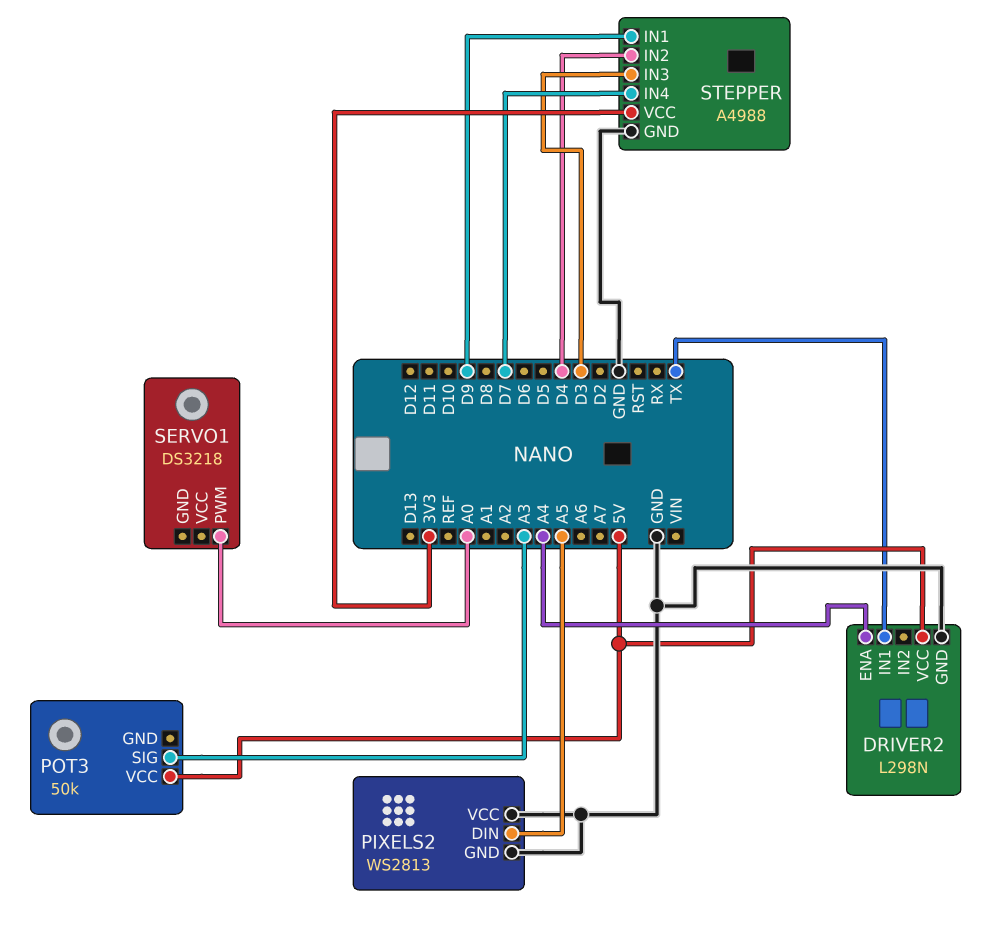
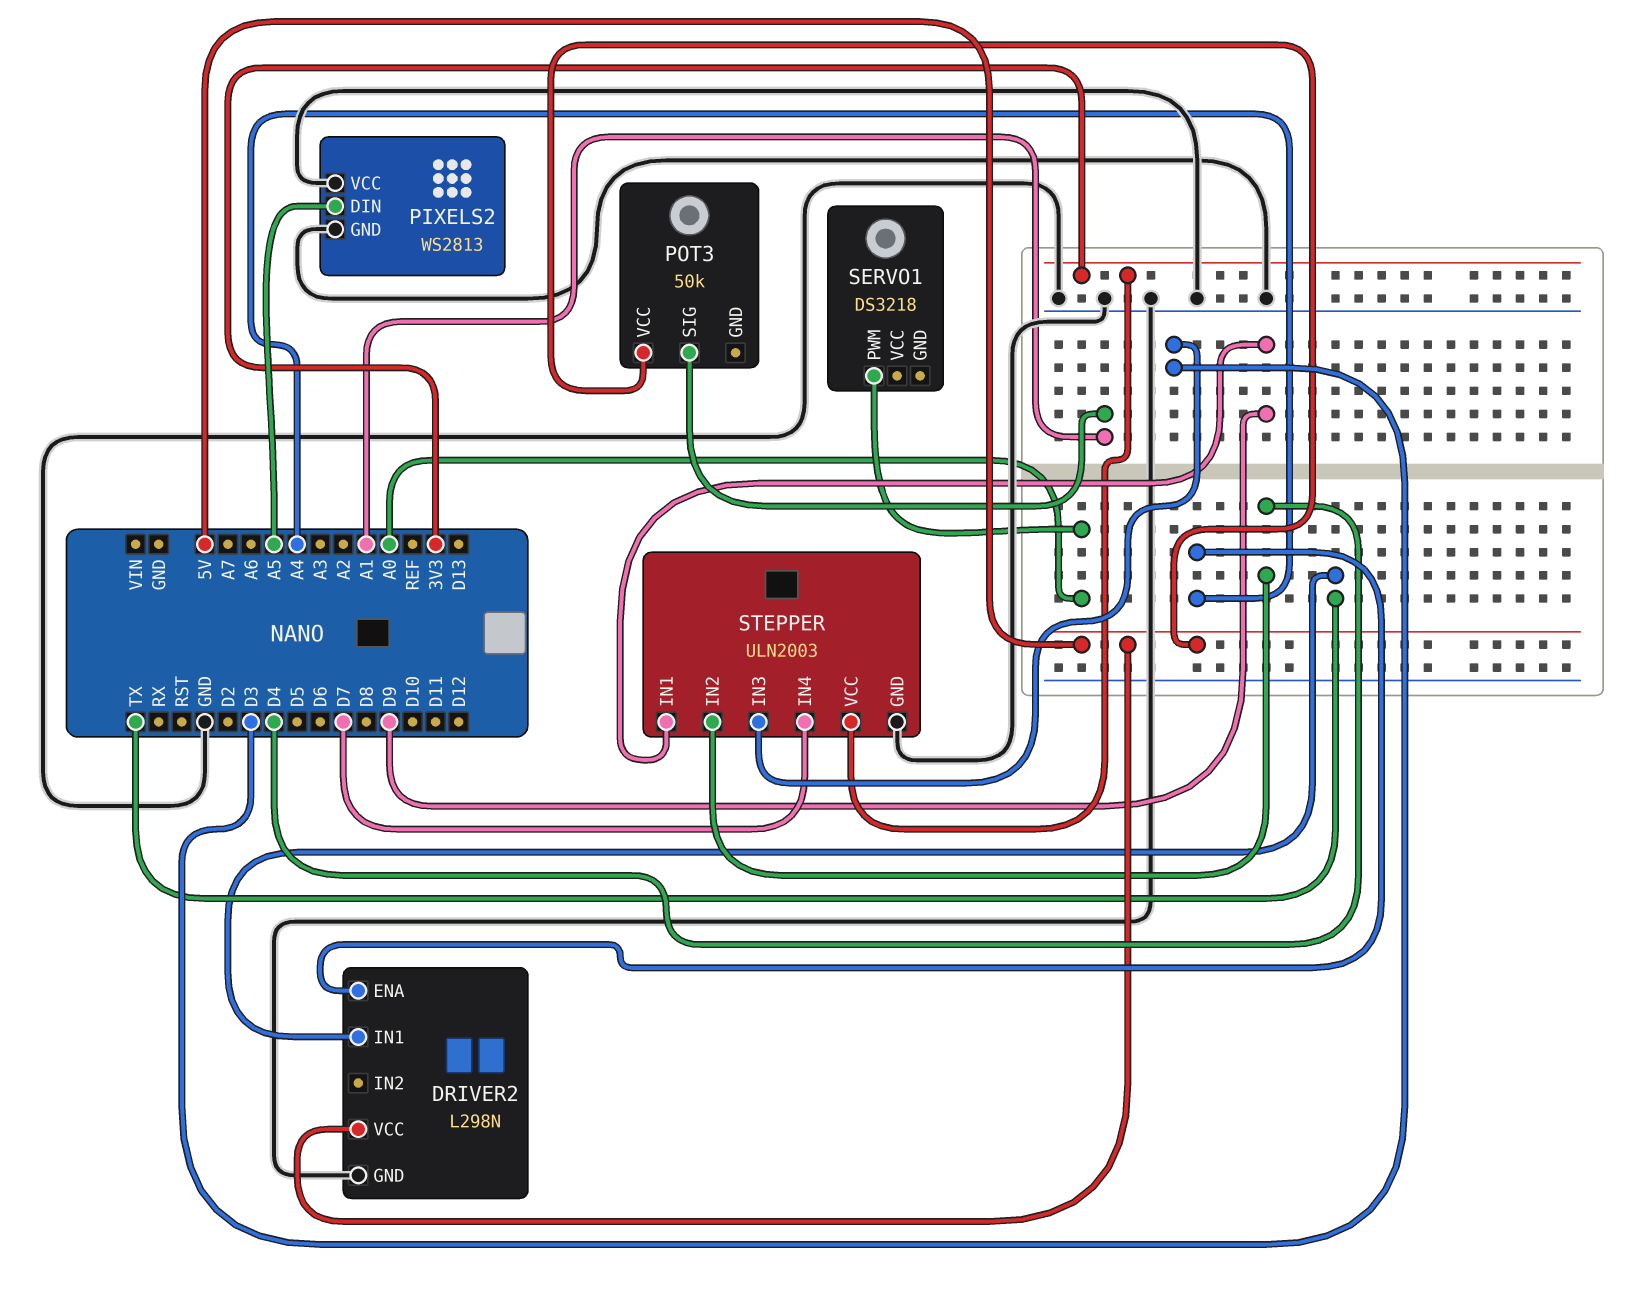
POT3 pin SIG: A3 -> A1
STEPPER: A4988 -> ULN2003

